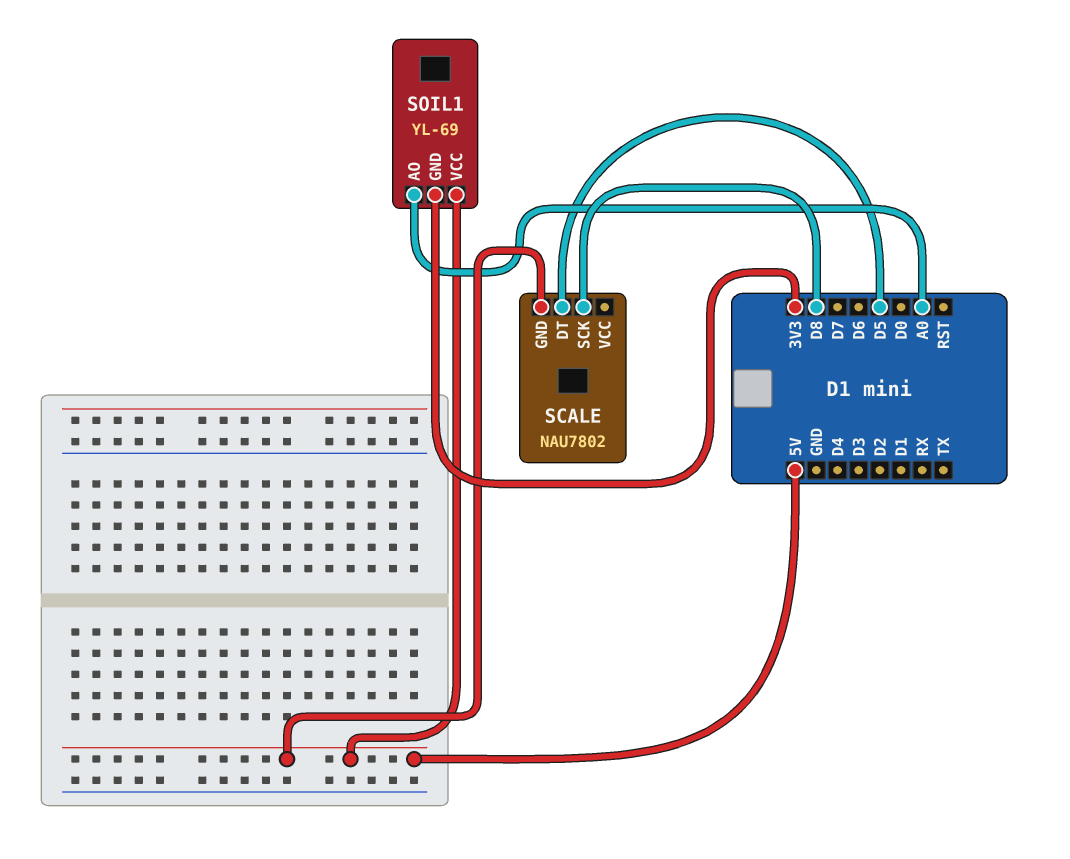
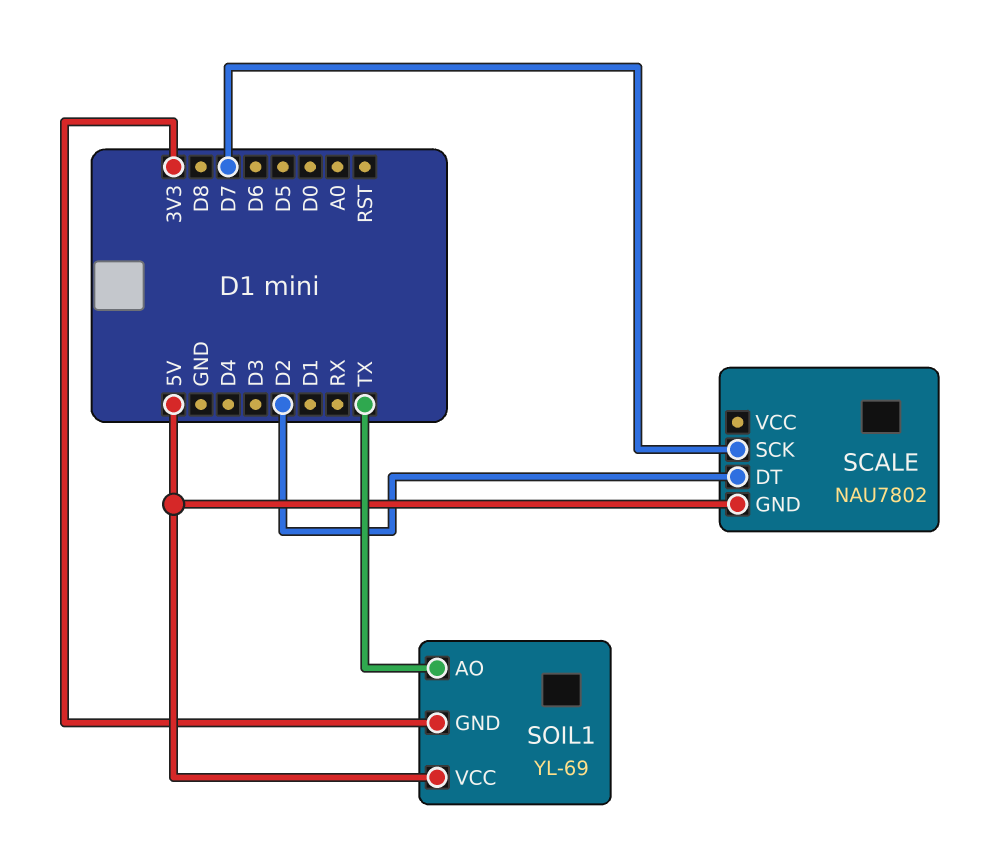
SCALE pin DT: D5 -> D2
SCALE pin SCK: D8 -> D7
SOIL1 pin AO: A0 -> TX

